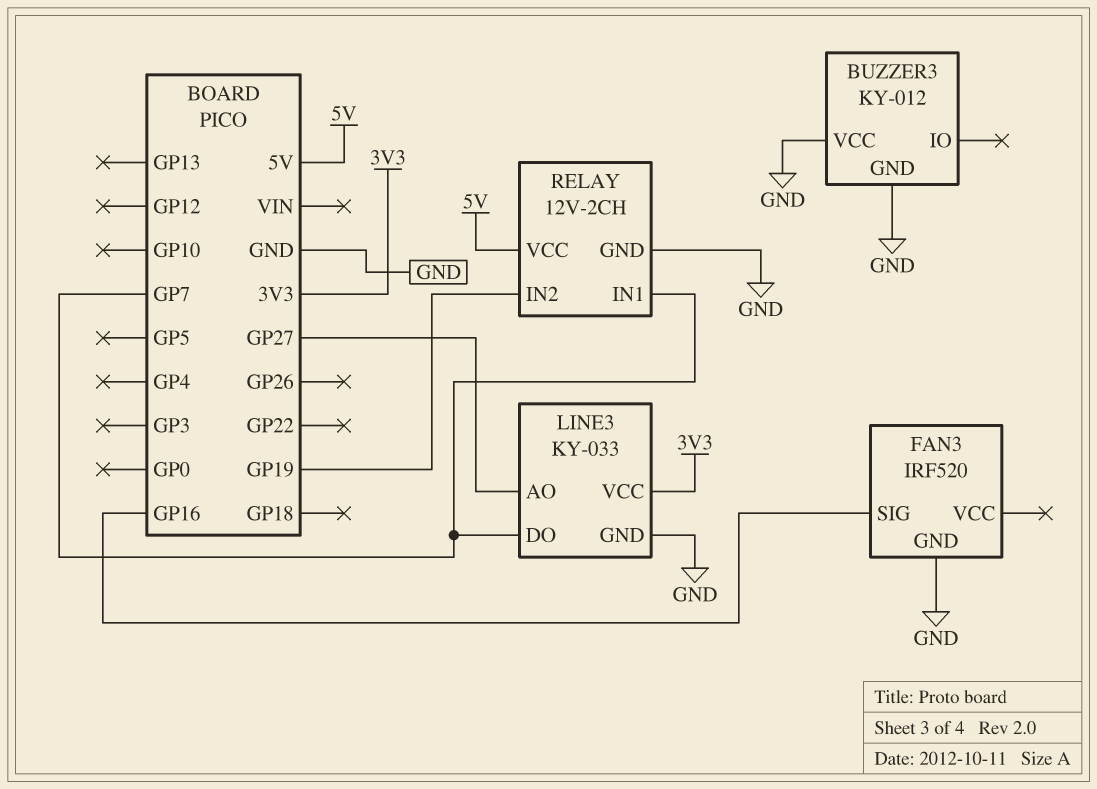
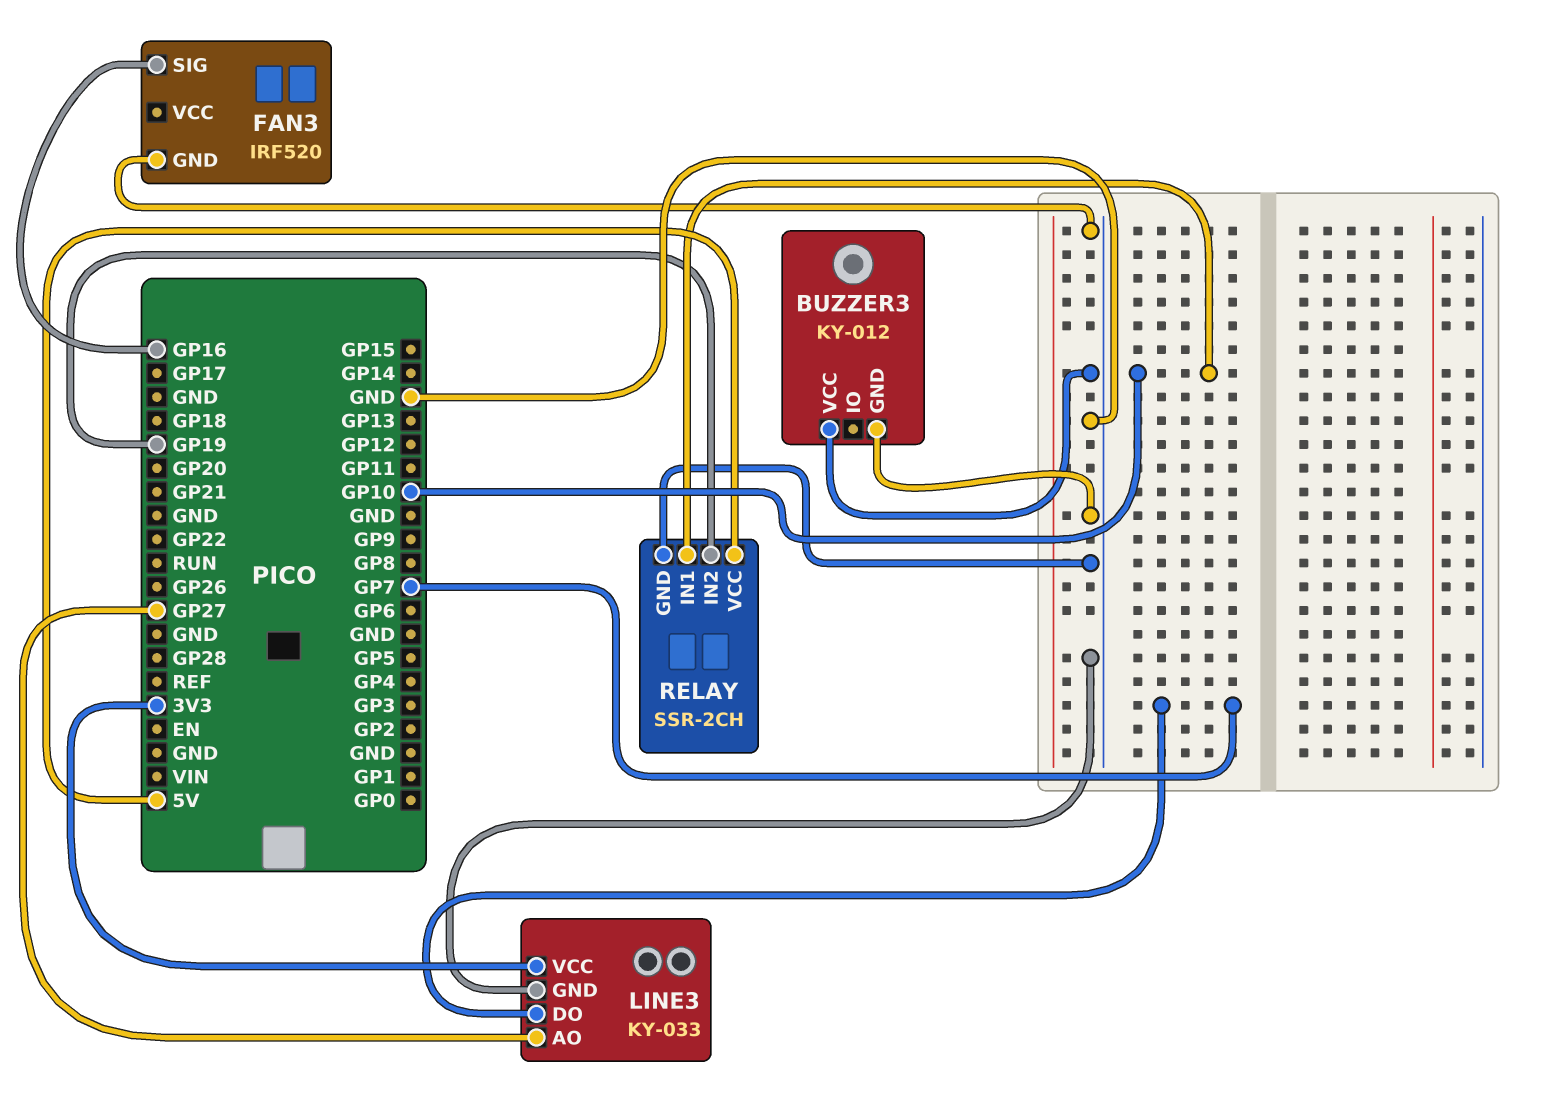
RELAY: 12V-2CH -> SSR-2CH
RELAY pin IN1: GP7 -> GP10

